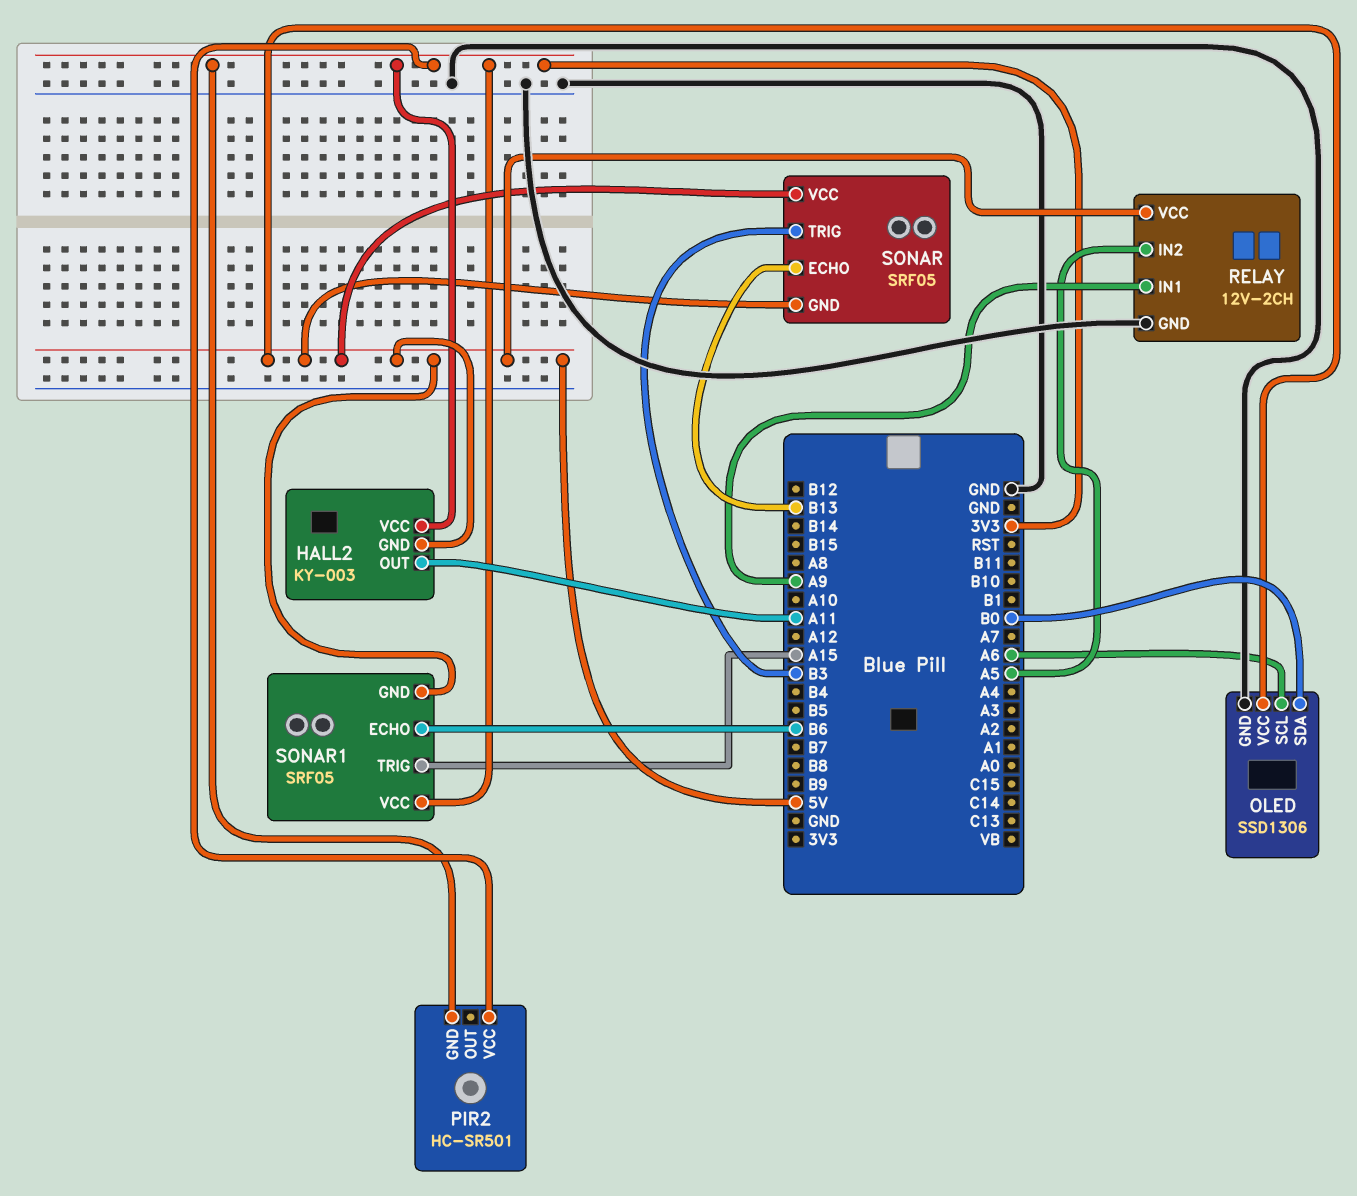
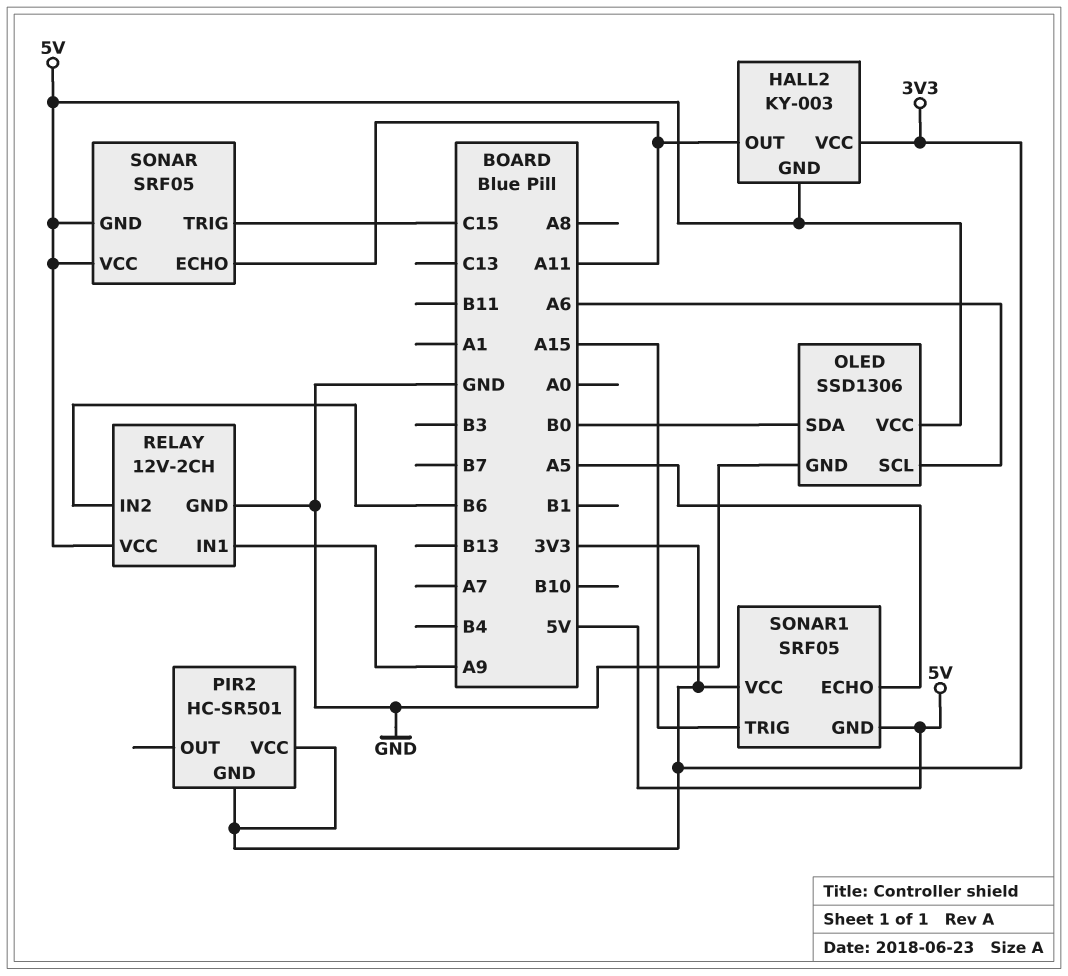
RELAY pin IN2: A5 -> B6
SONAR pin ECHO: B13 -> A11
SONAR pin TRIG: B3 -> C15
SONAR1 pin ECHO: B6 -> A5

